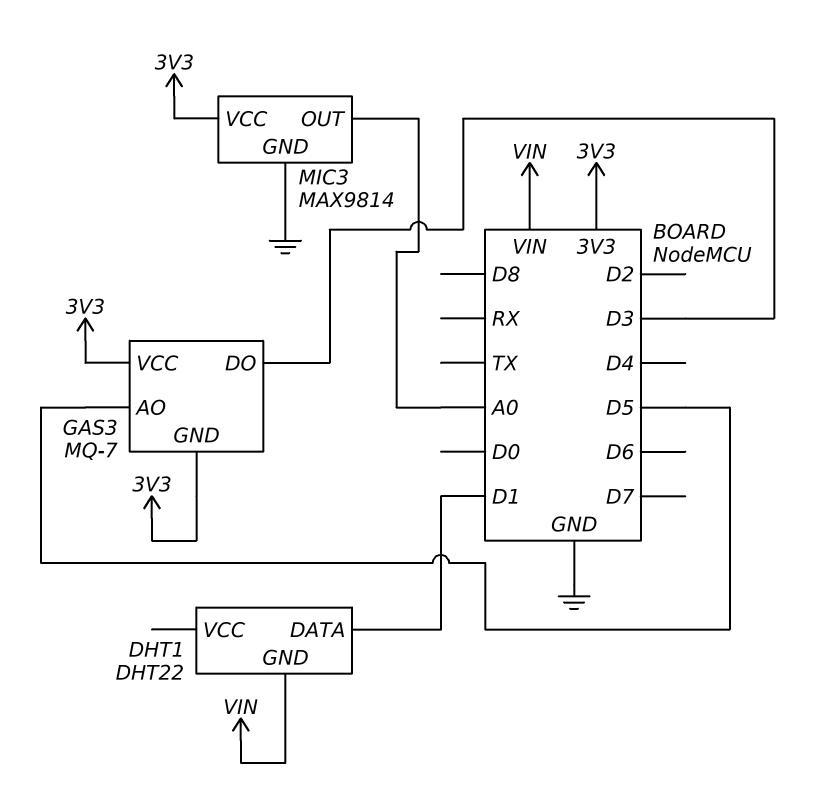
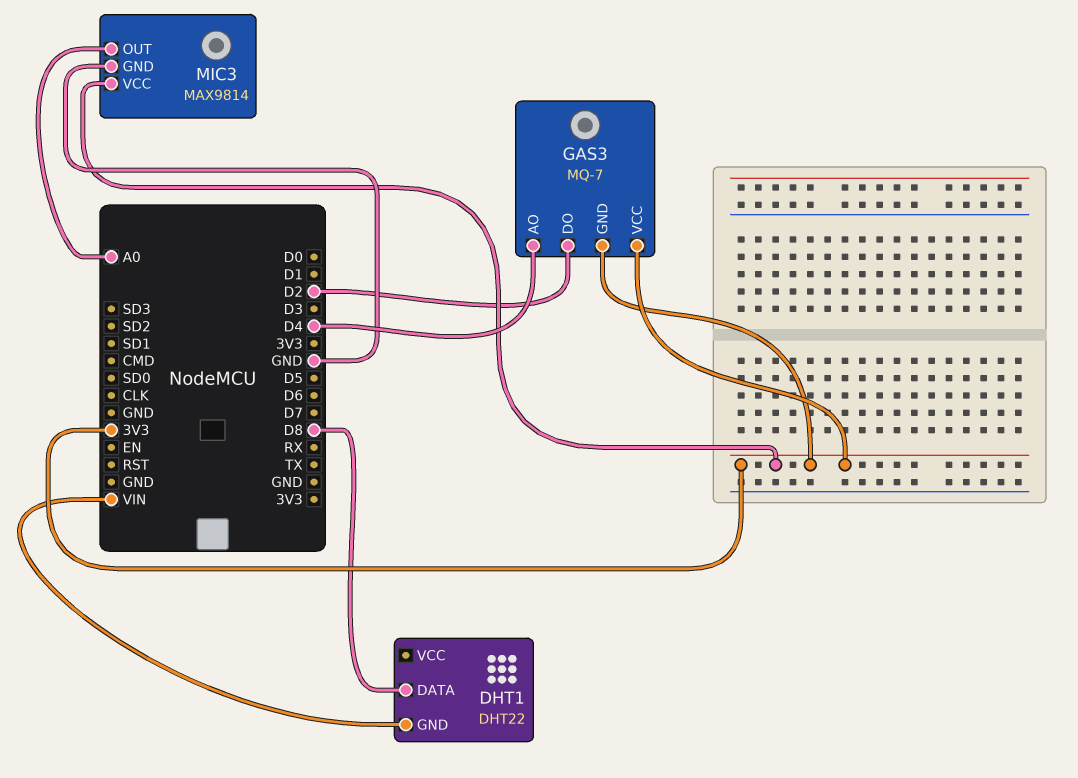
DHT1 pin DATA: D1 -> D8
GAS3 pin AO: D5 -> D4
GAS3 pin DO: D3 -> D2

